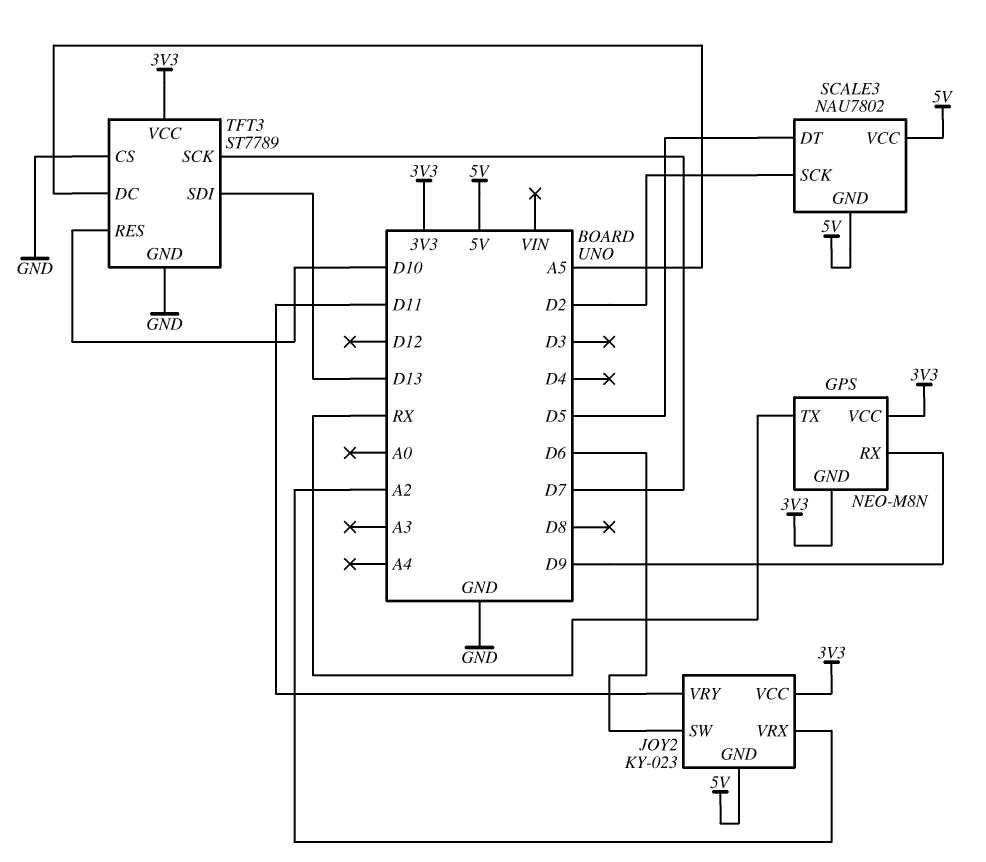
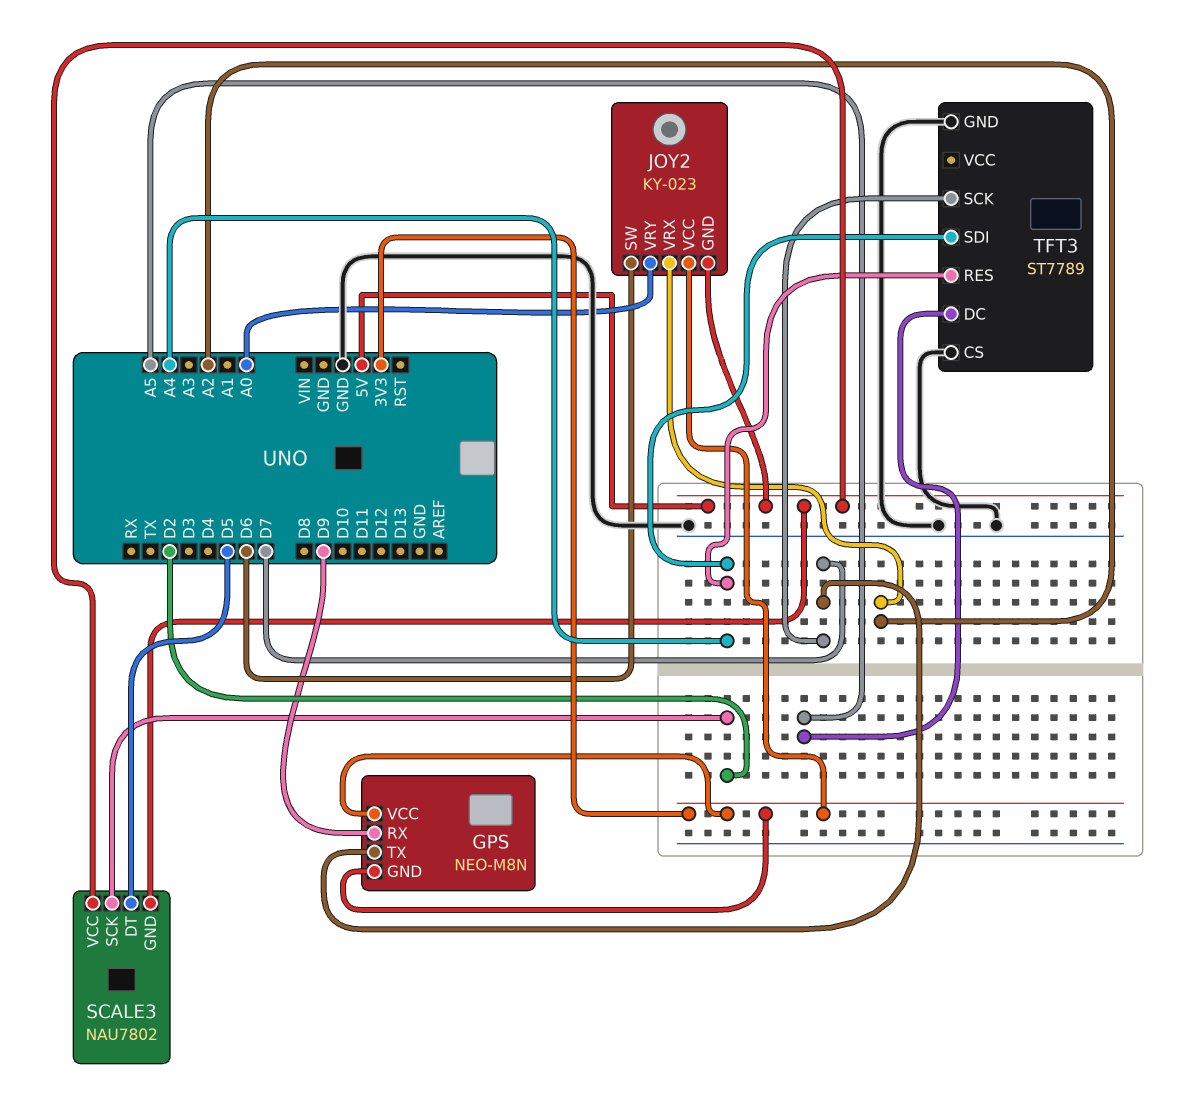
GPS pin TX: RX -> D7
JOY2 pin VRY: D11 -> A0
TFT3 pin RES: D10 -> A4
TFT3 pin SDI: D13 -> A4
TFT3 pin VCC: 3V3 -> none

